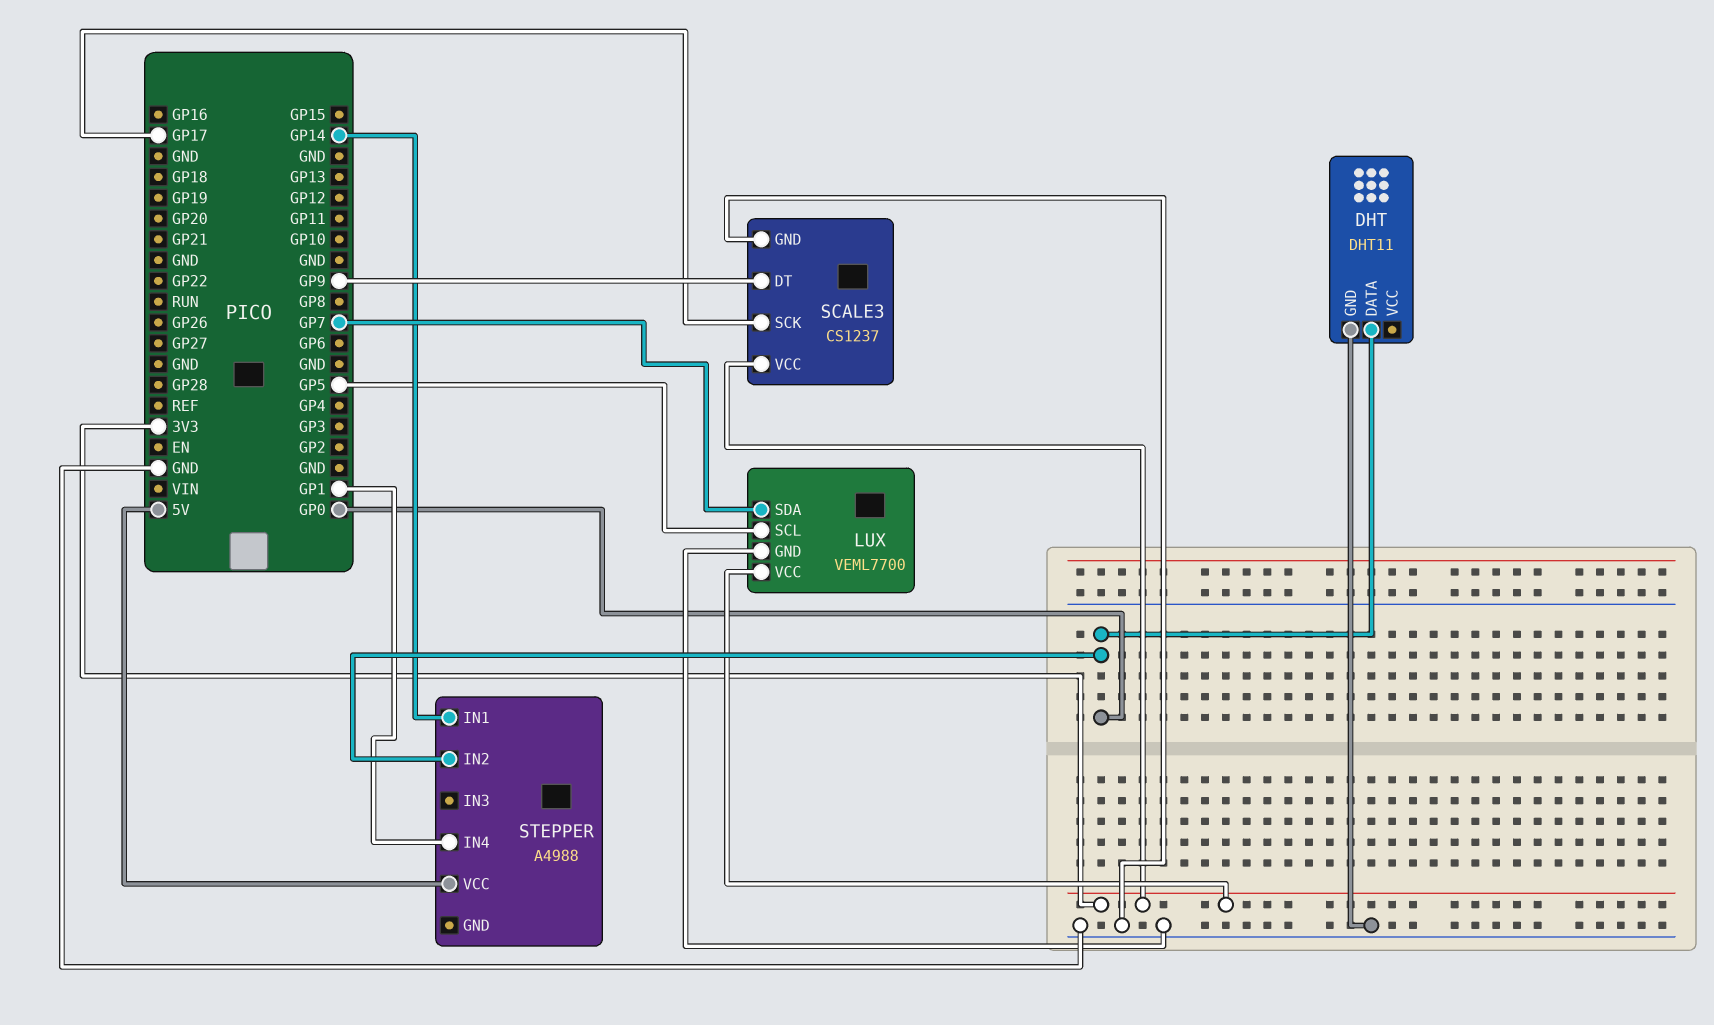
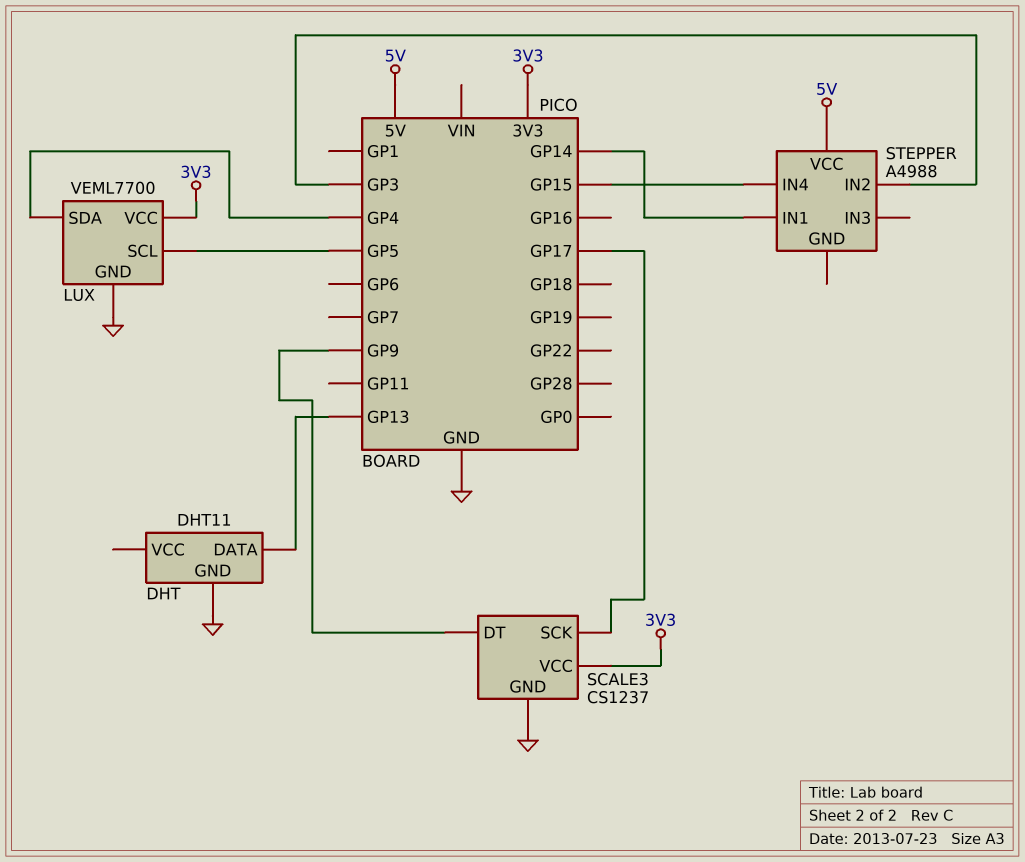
DHT pin DATA: GP0 -> GP13
LUX pin SDA: GP7 -> GP4
STEPPER pin IN2: GP0 -> GP3
STEPPER pin IN4: GP1 -> GP15

